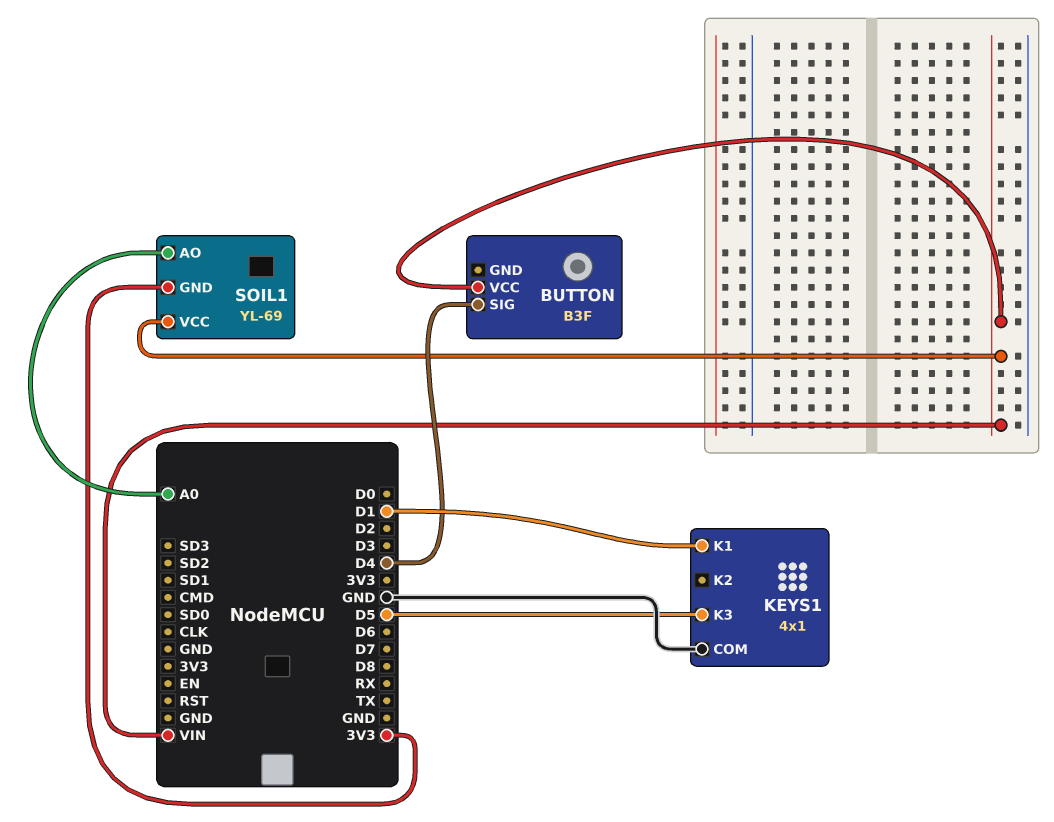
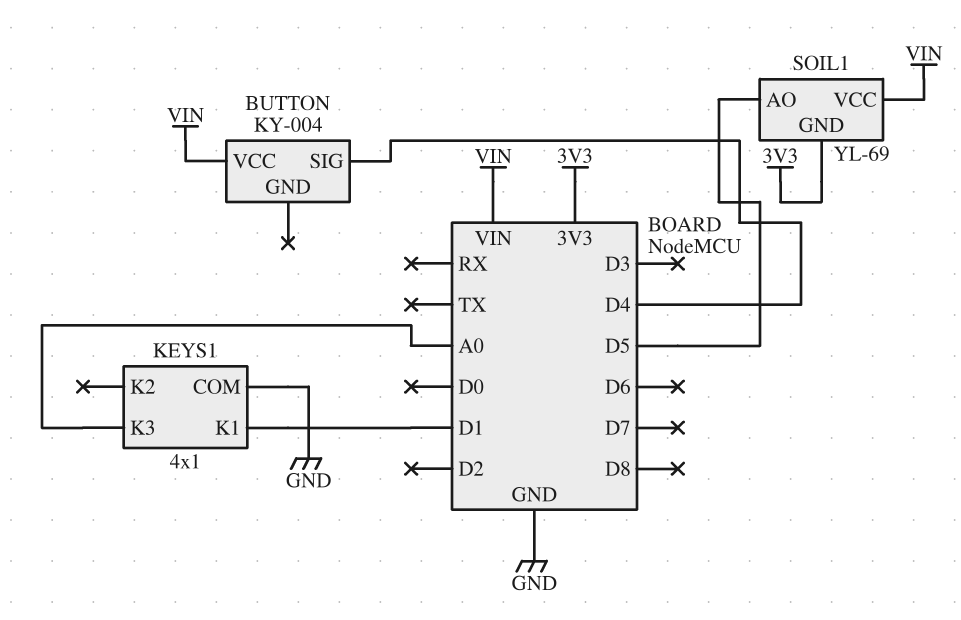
BUTTON: B3F -> KY-004
KEYS1 pin K3: D5 -> A0
SOIL1 pin AO: A0 -> D5

